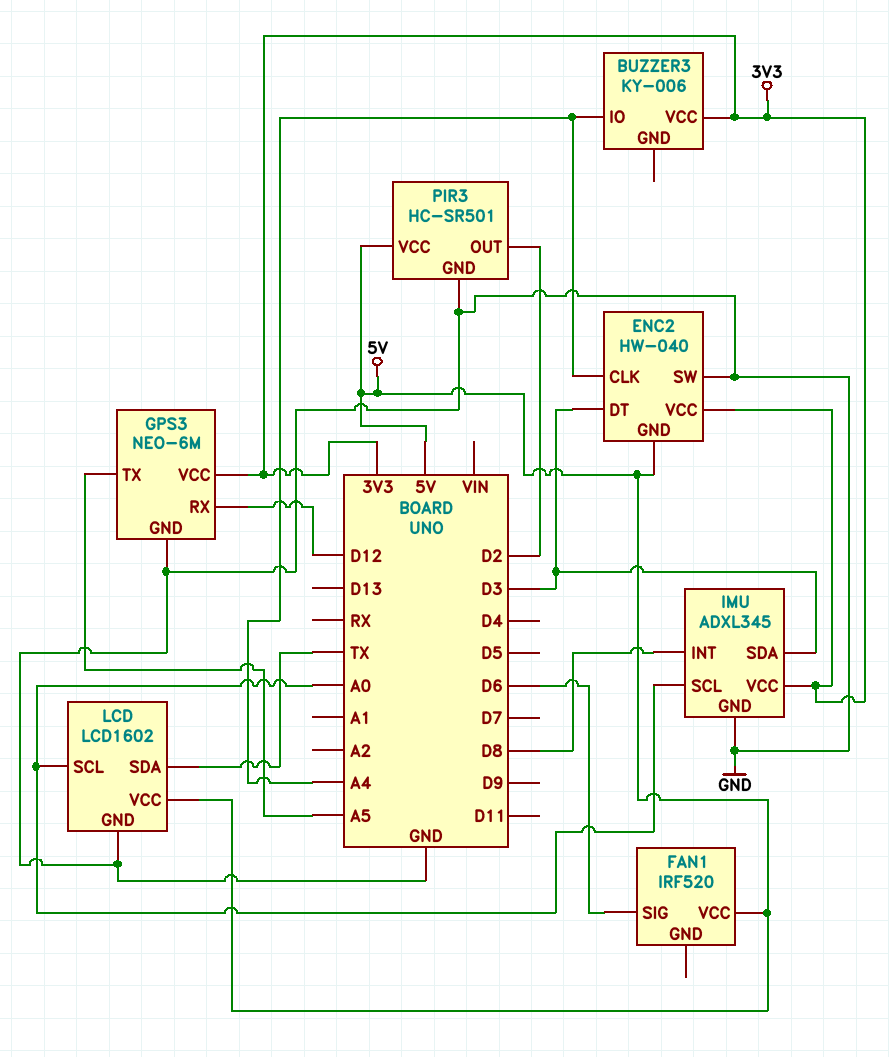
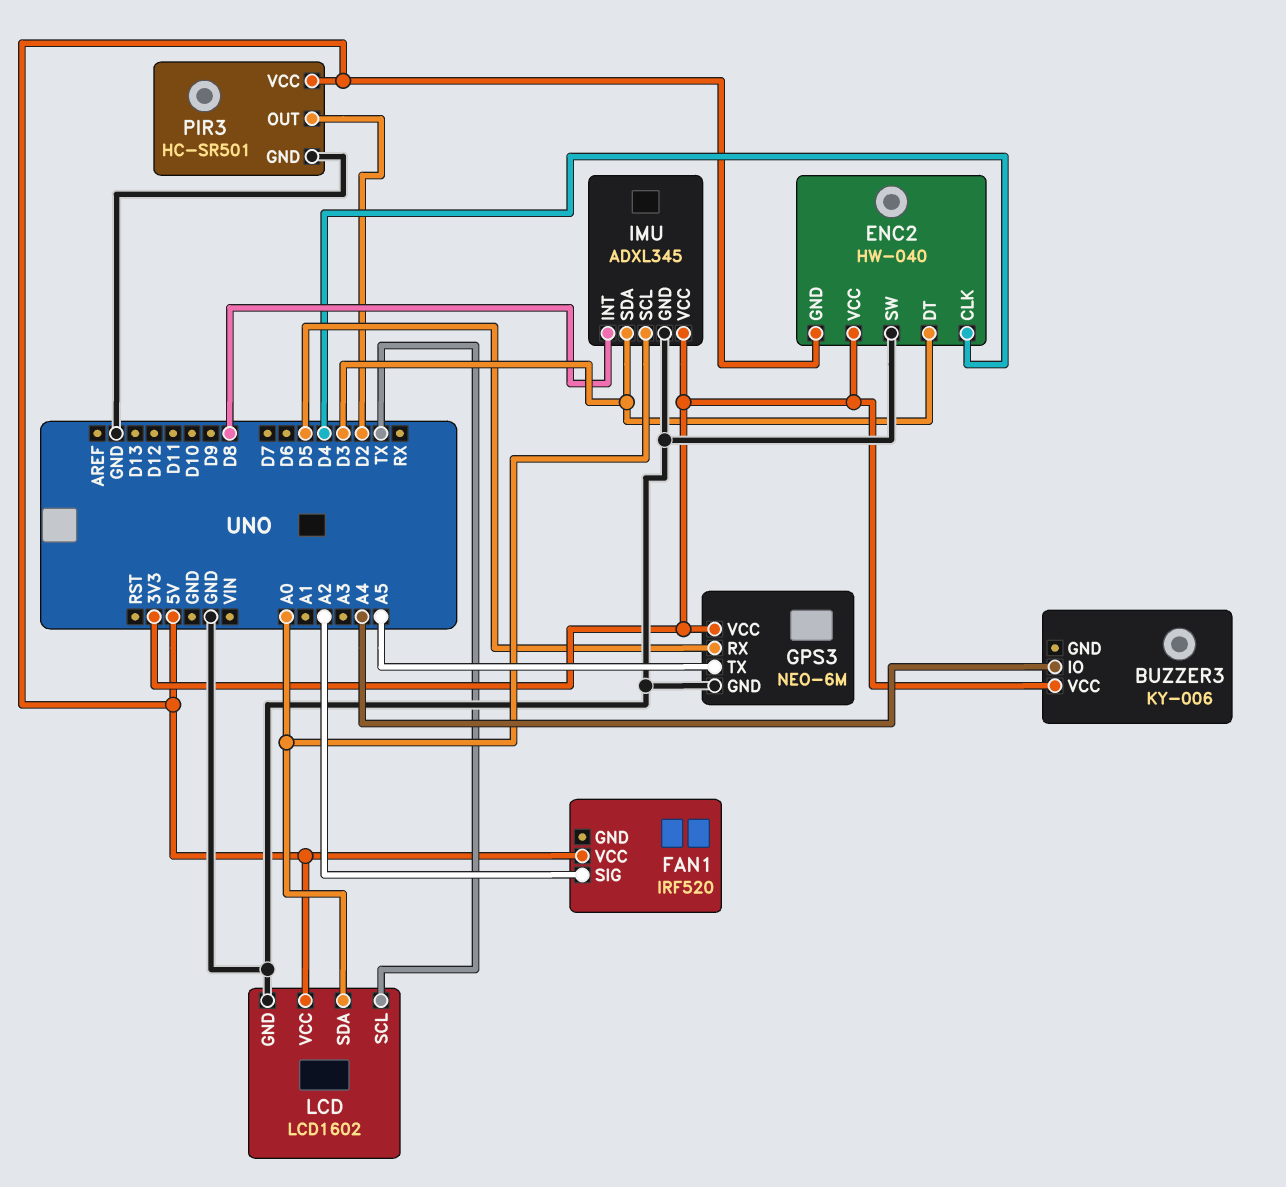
ENC2 pin CLK: A4 -> D4
FAN1 pin SIG: D6 -> A2
GPS3 pin RX: D12 -> D5
LCD pin SCL: A0 -> TX
LCD pin SDA: TX -> A0

